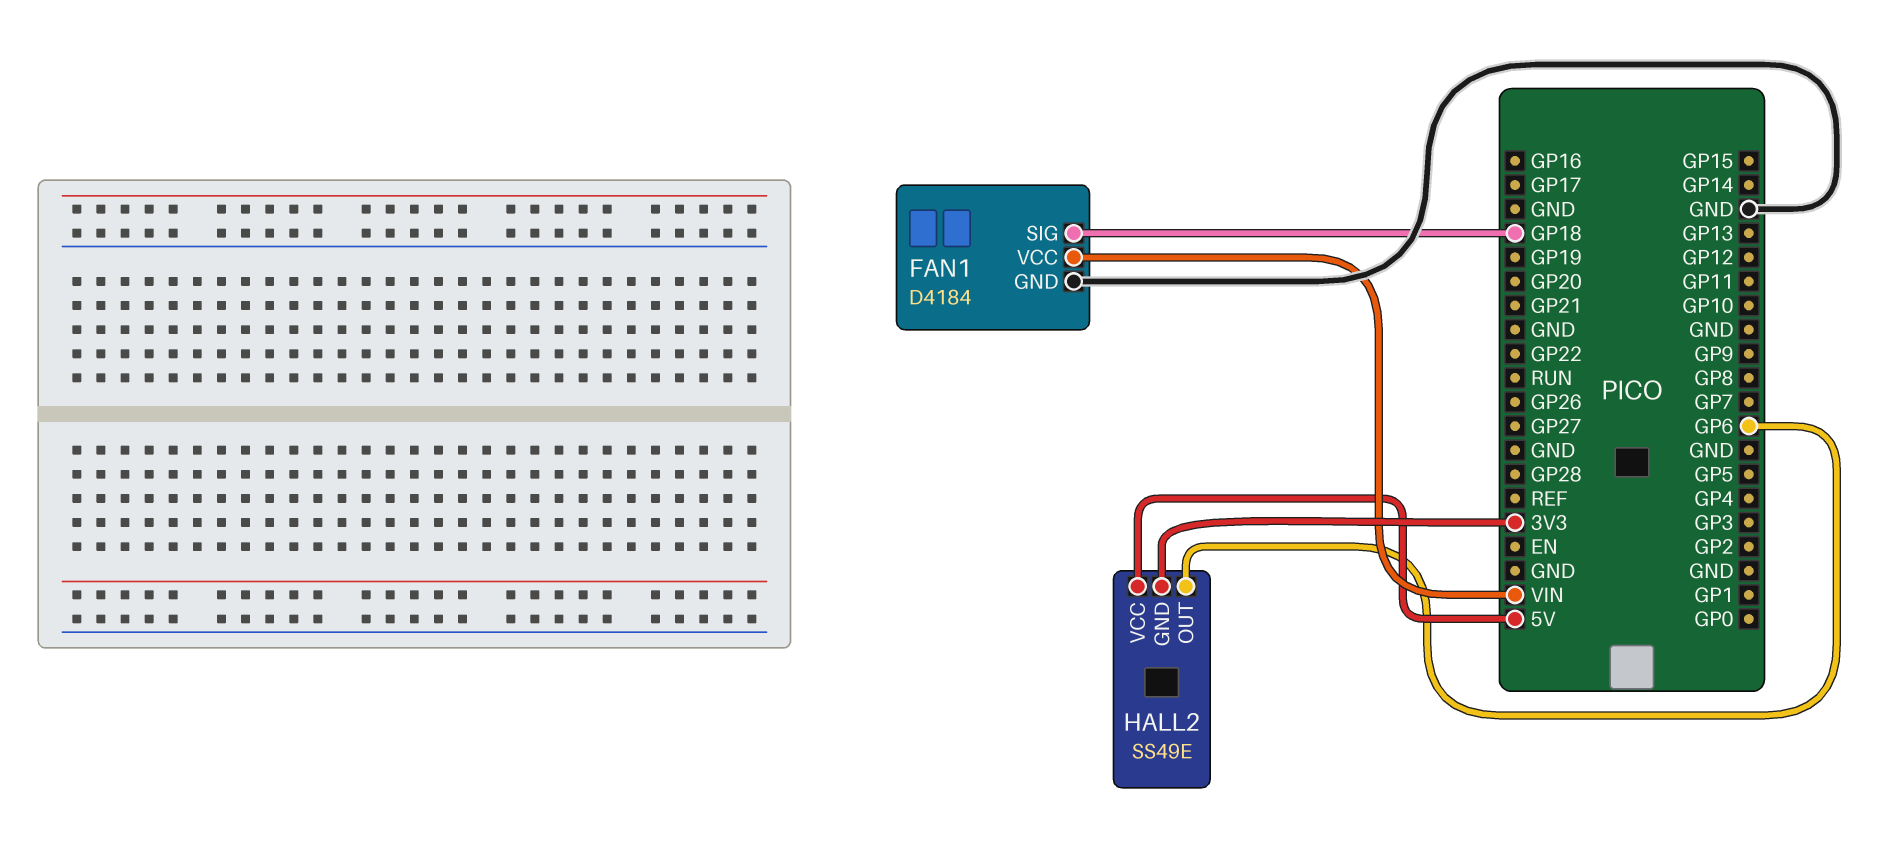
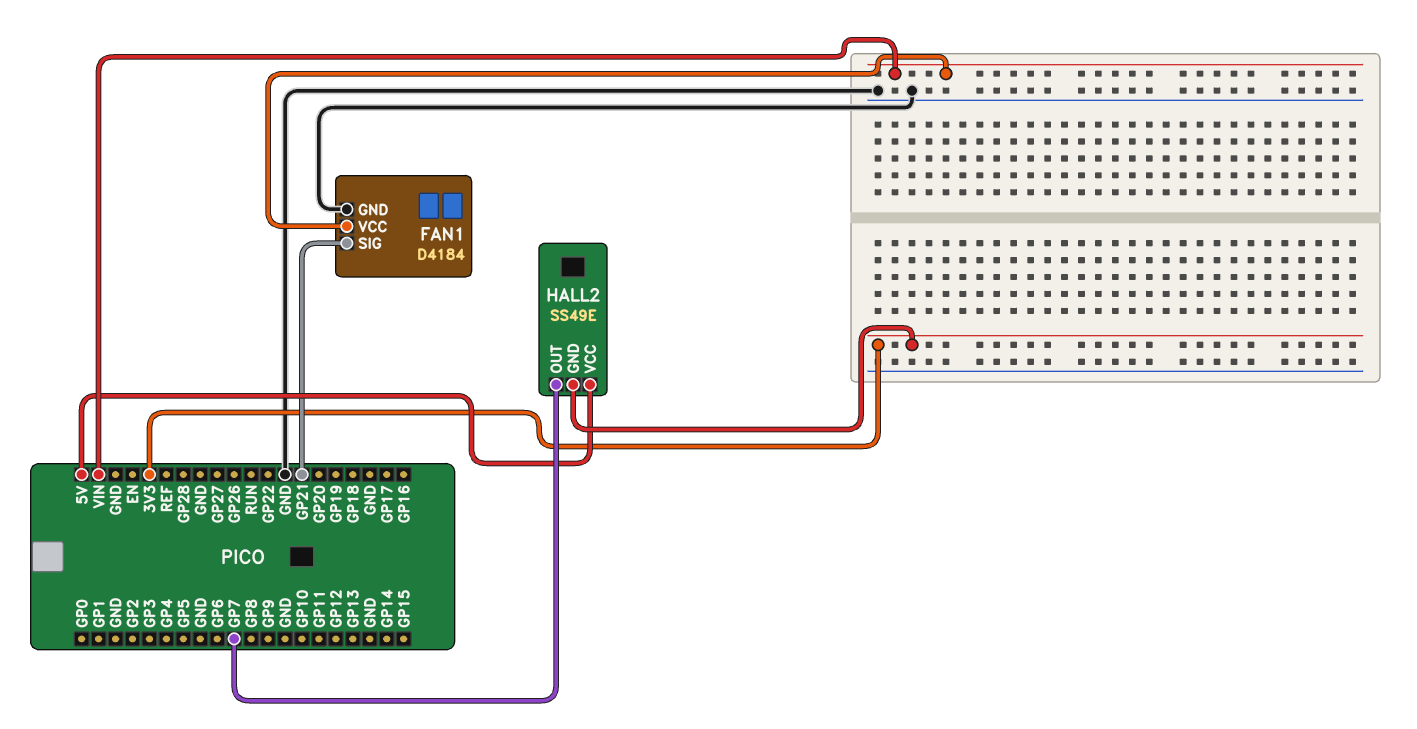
FAN1 pin SIG: GP18 -> GP21
HALL2 pin OUT: GP6 -> GP7

